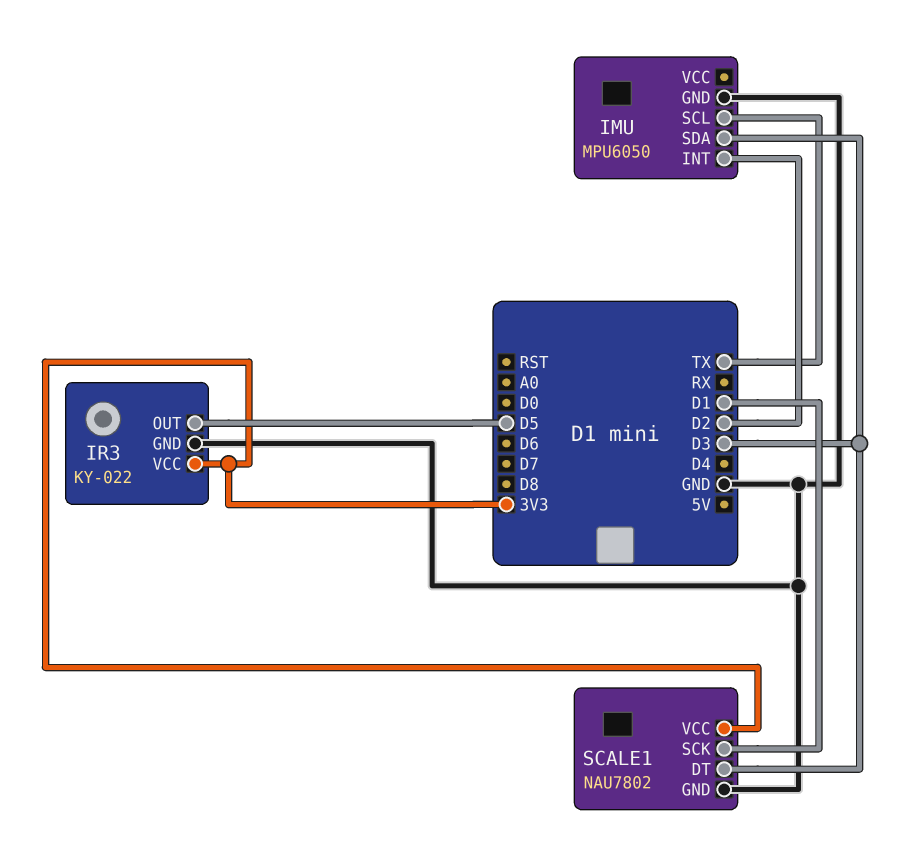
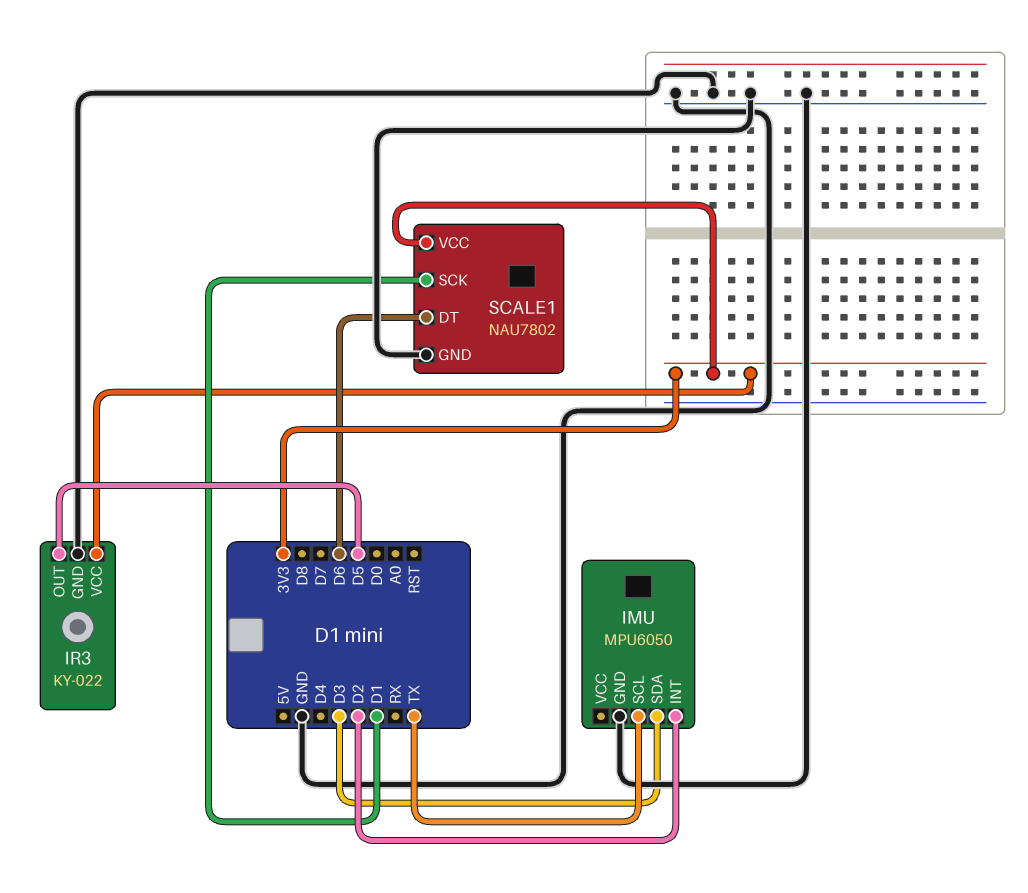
SCALE1 pin DT: D3 -> D6

